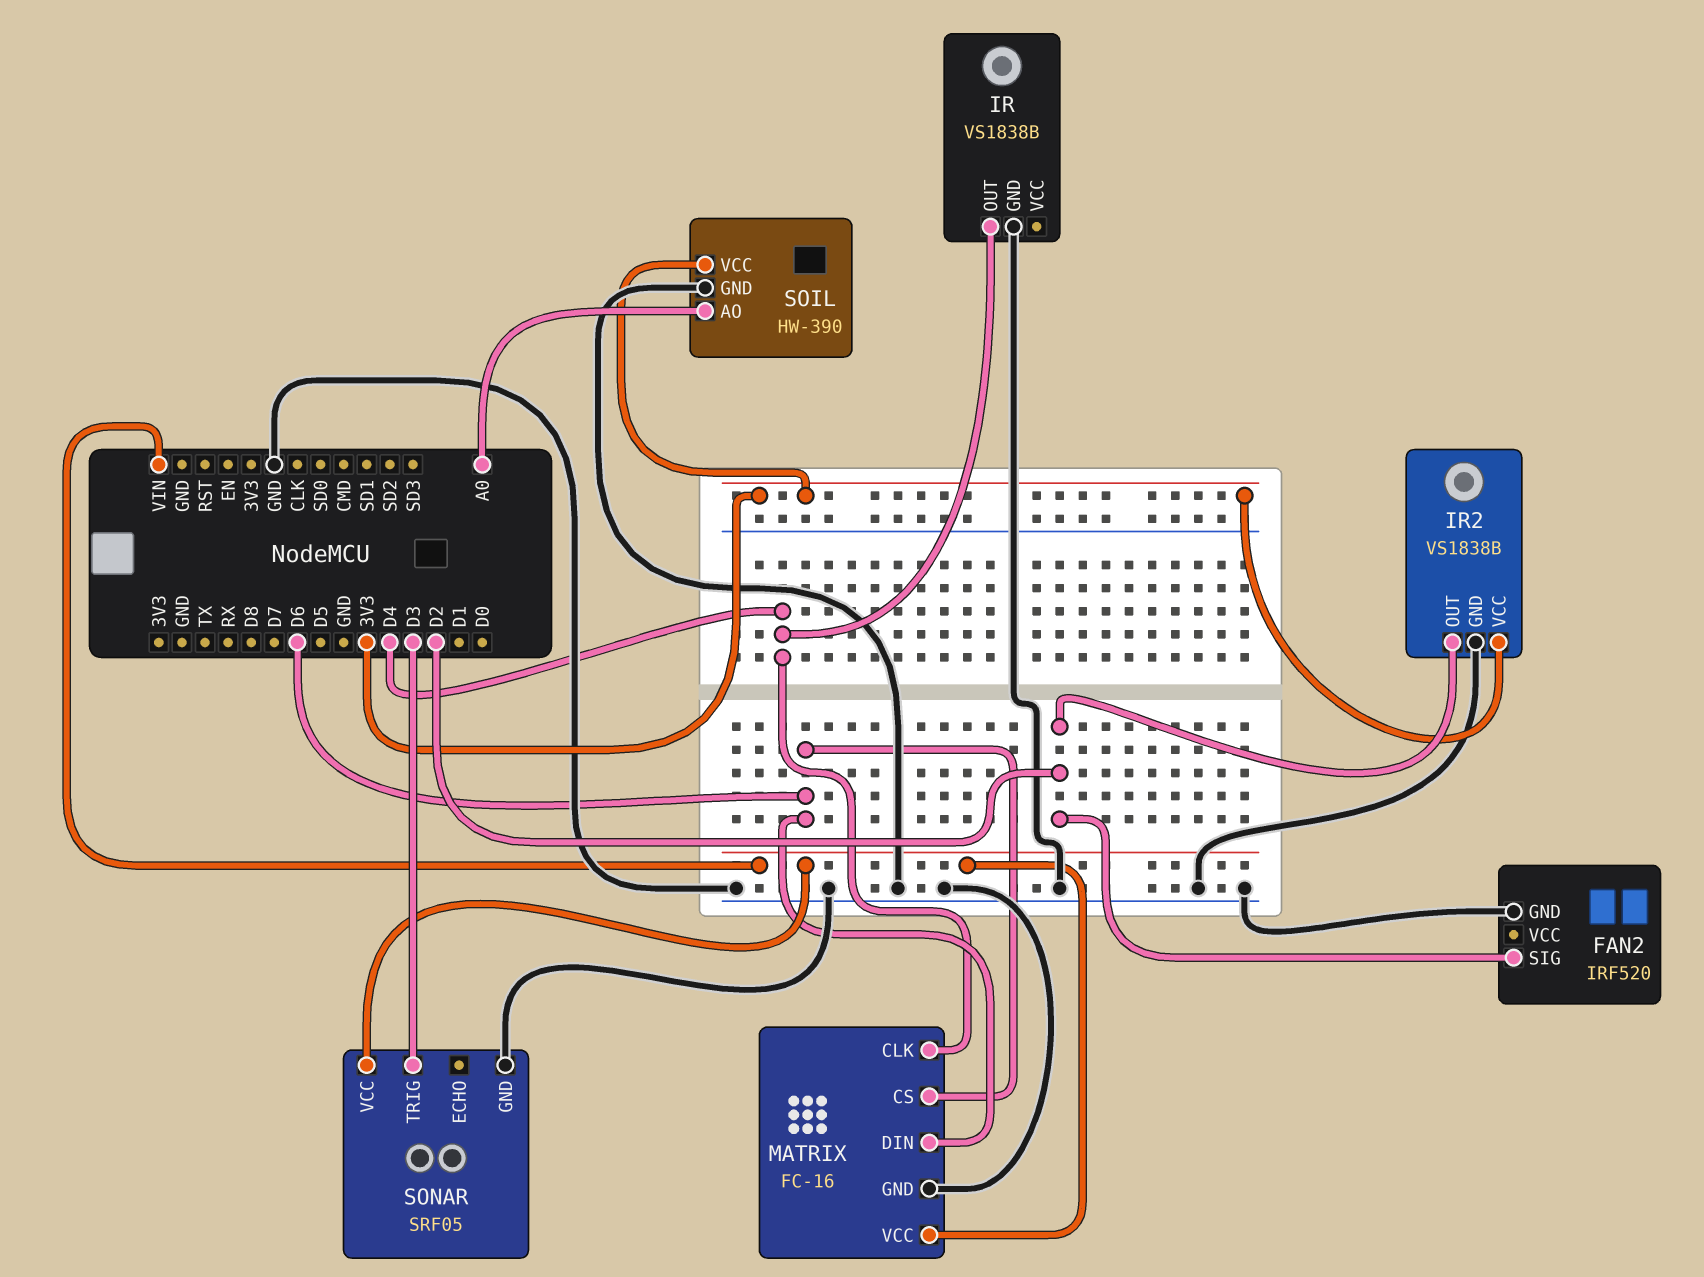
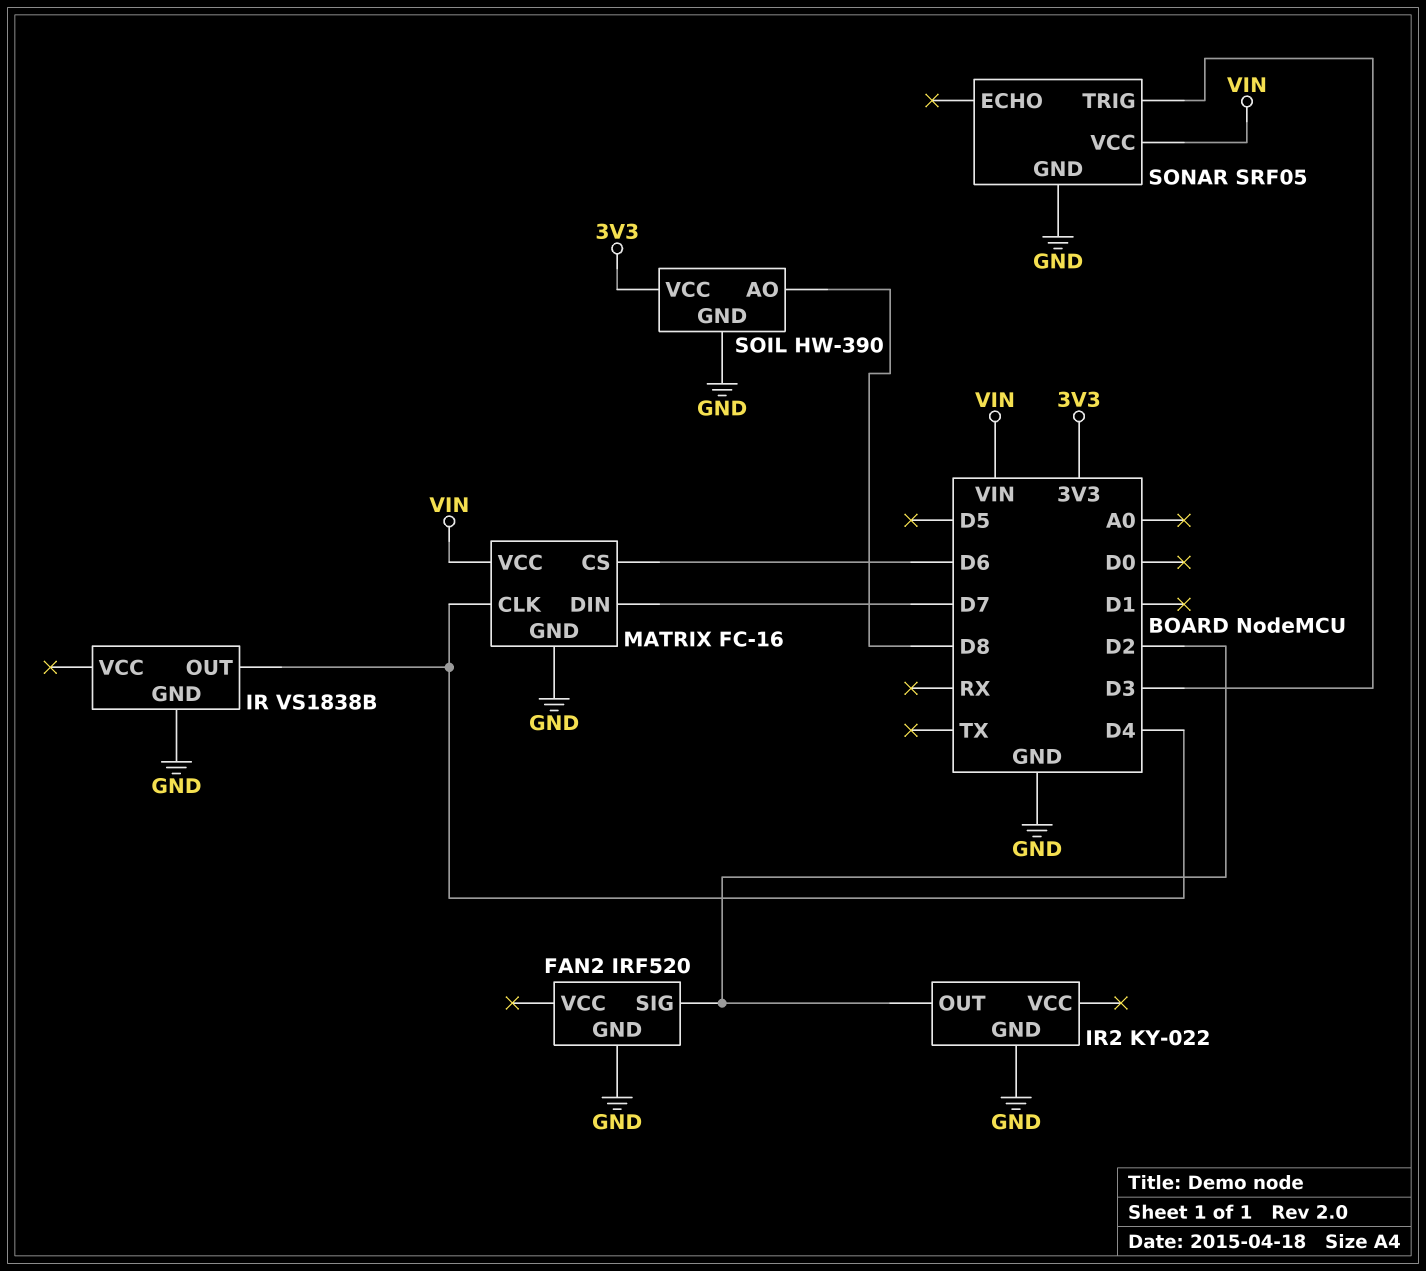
IR2: VS1838B -> KY-022
IR2 pin VCC: 3V3 -> none
MATRIX pin DIN: D6 -> D7
SOIL pin AO: A0 -> D8

